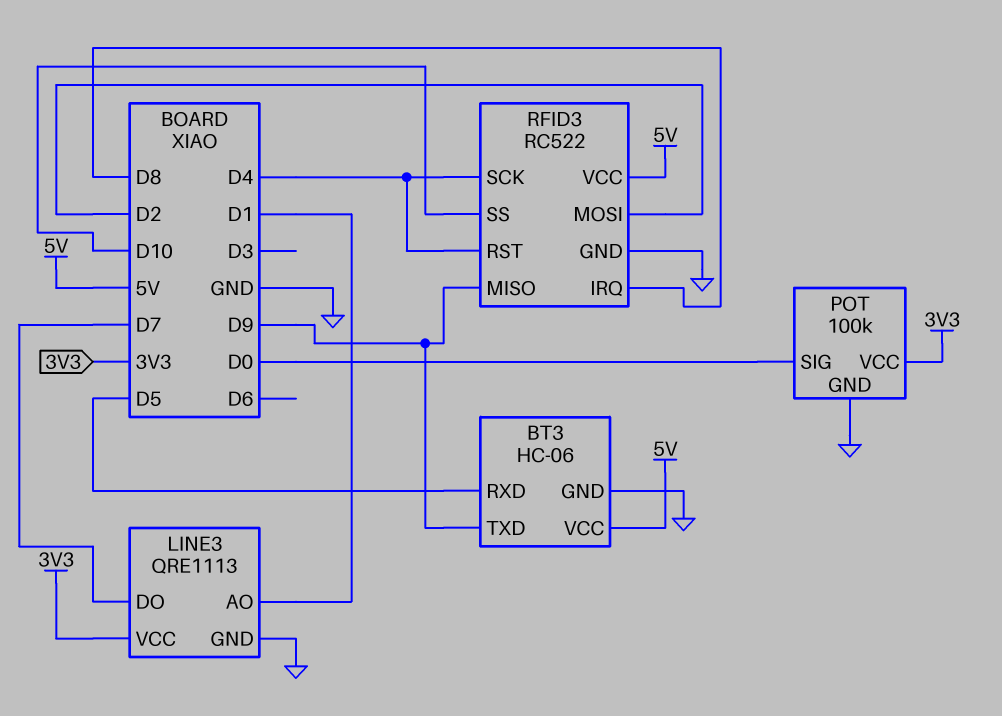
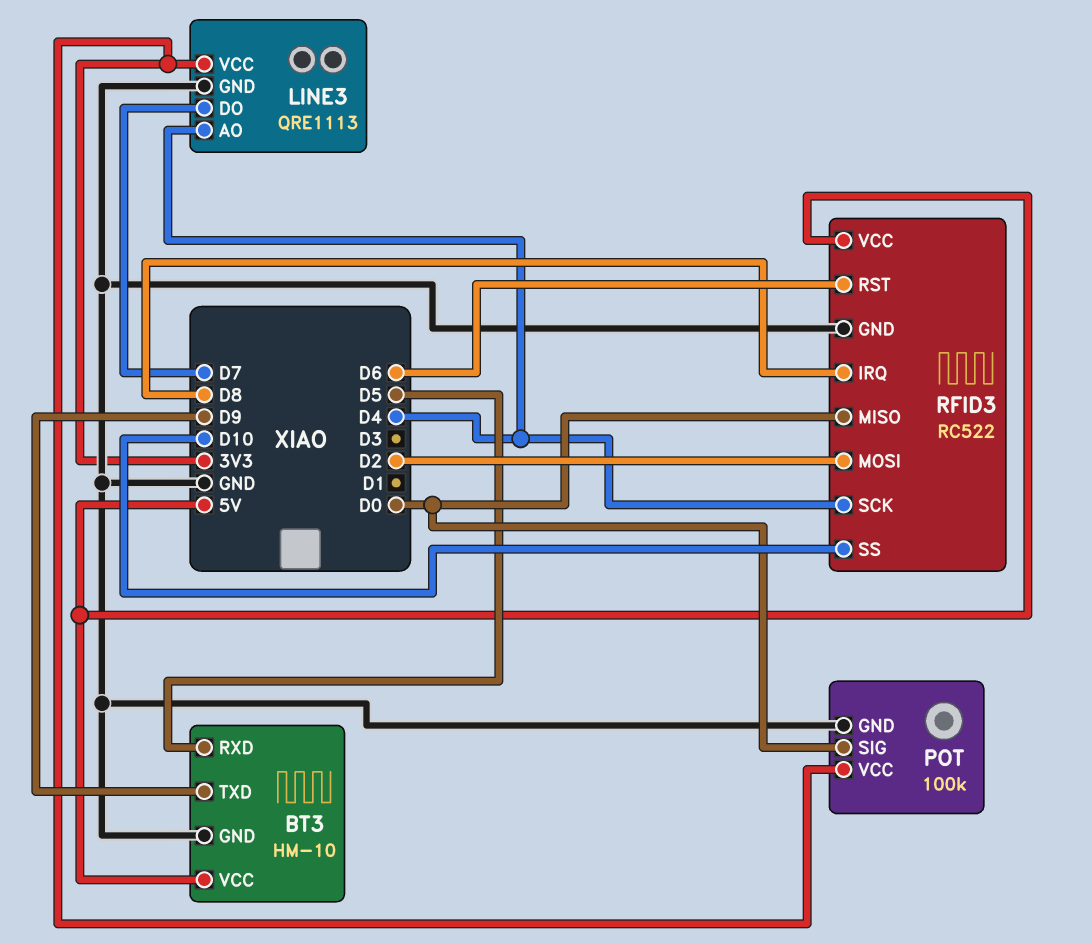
BT3: HC-06 -> HM-10
LINE3 pin AO: D1 -> D4
RFID3 pin MISO: D9 -> D0
RFID3 pin RST: D4 -> D6

